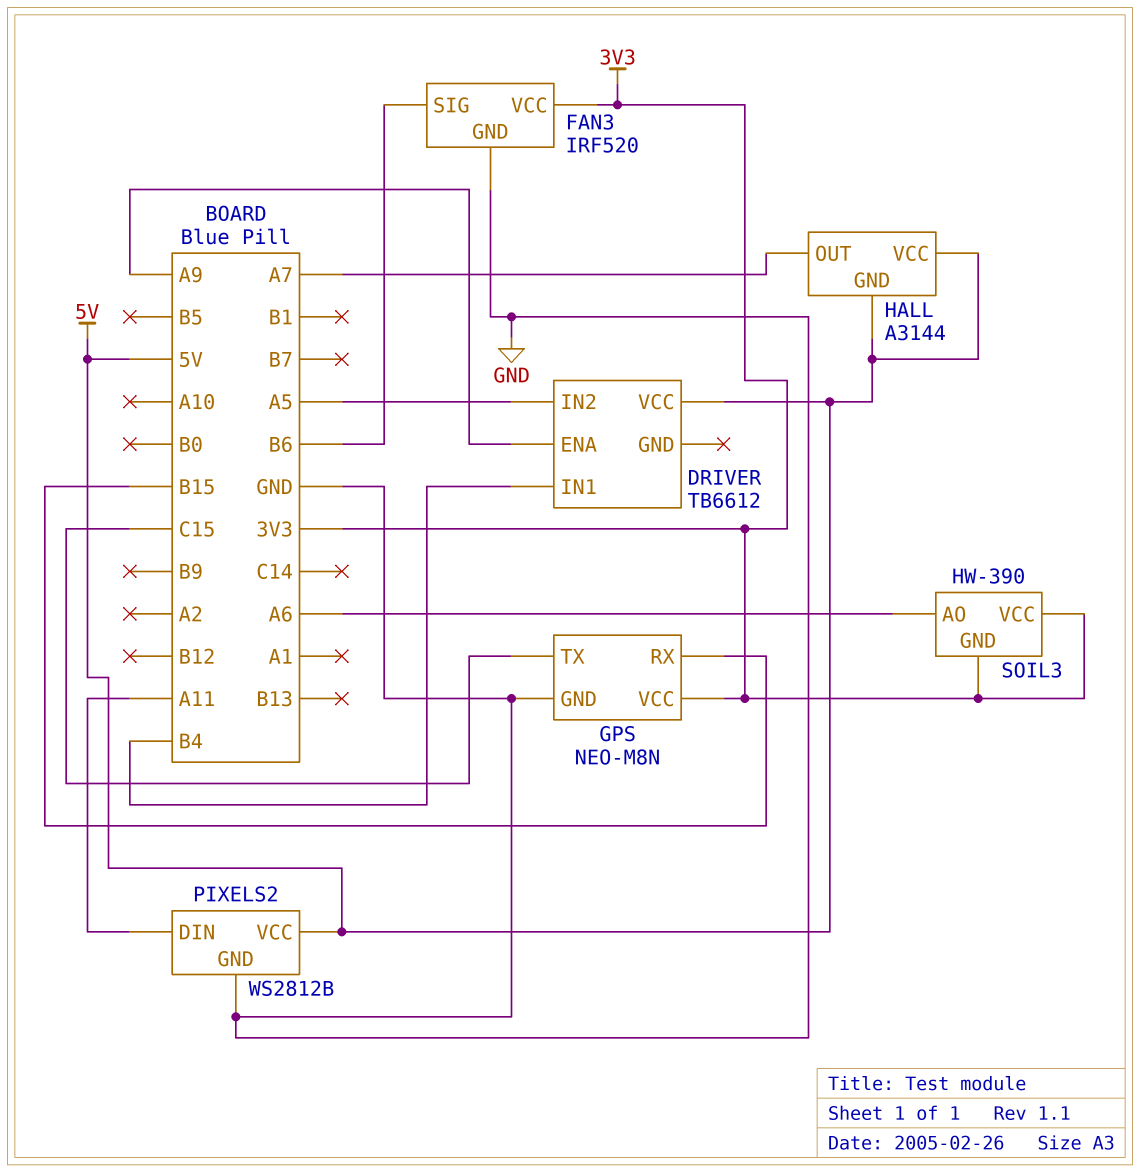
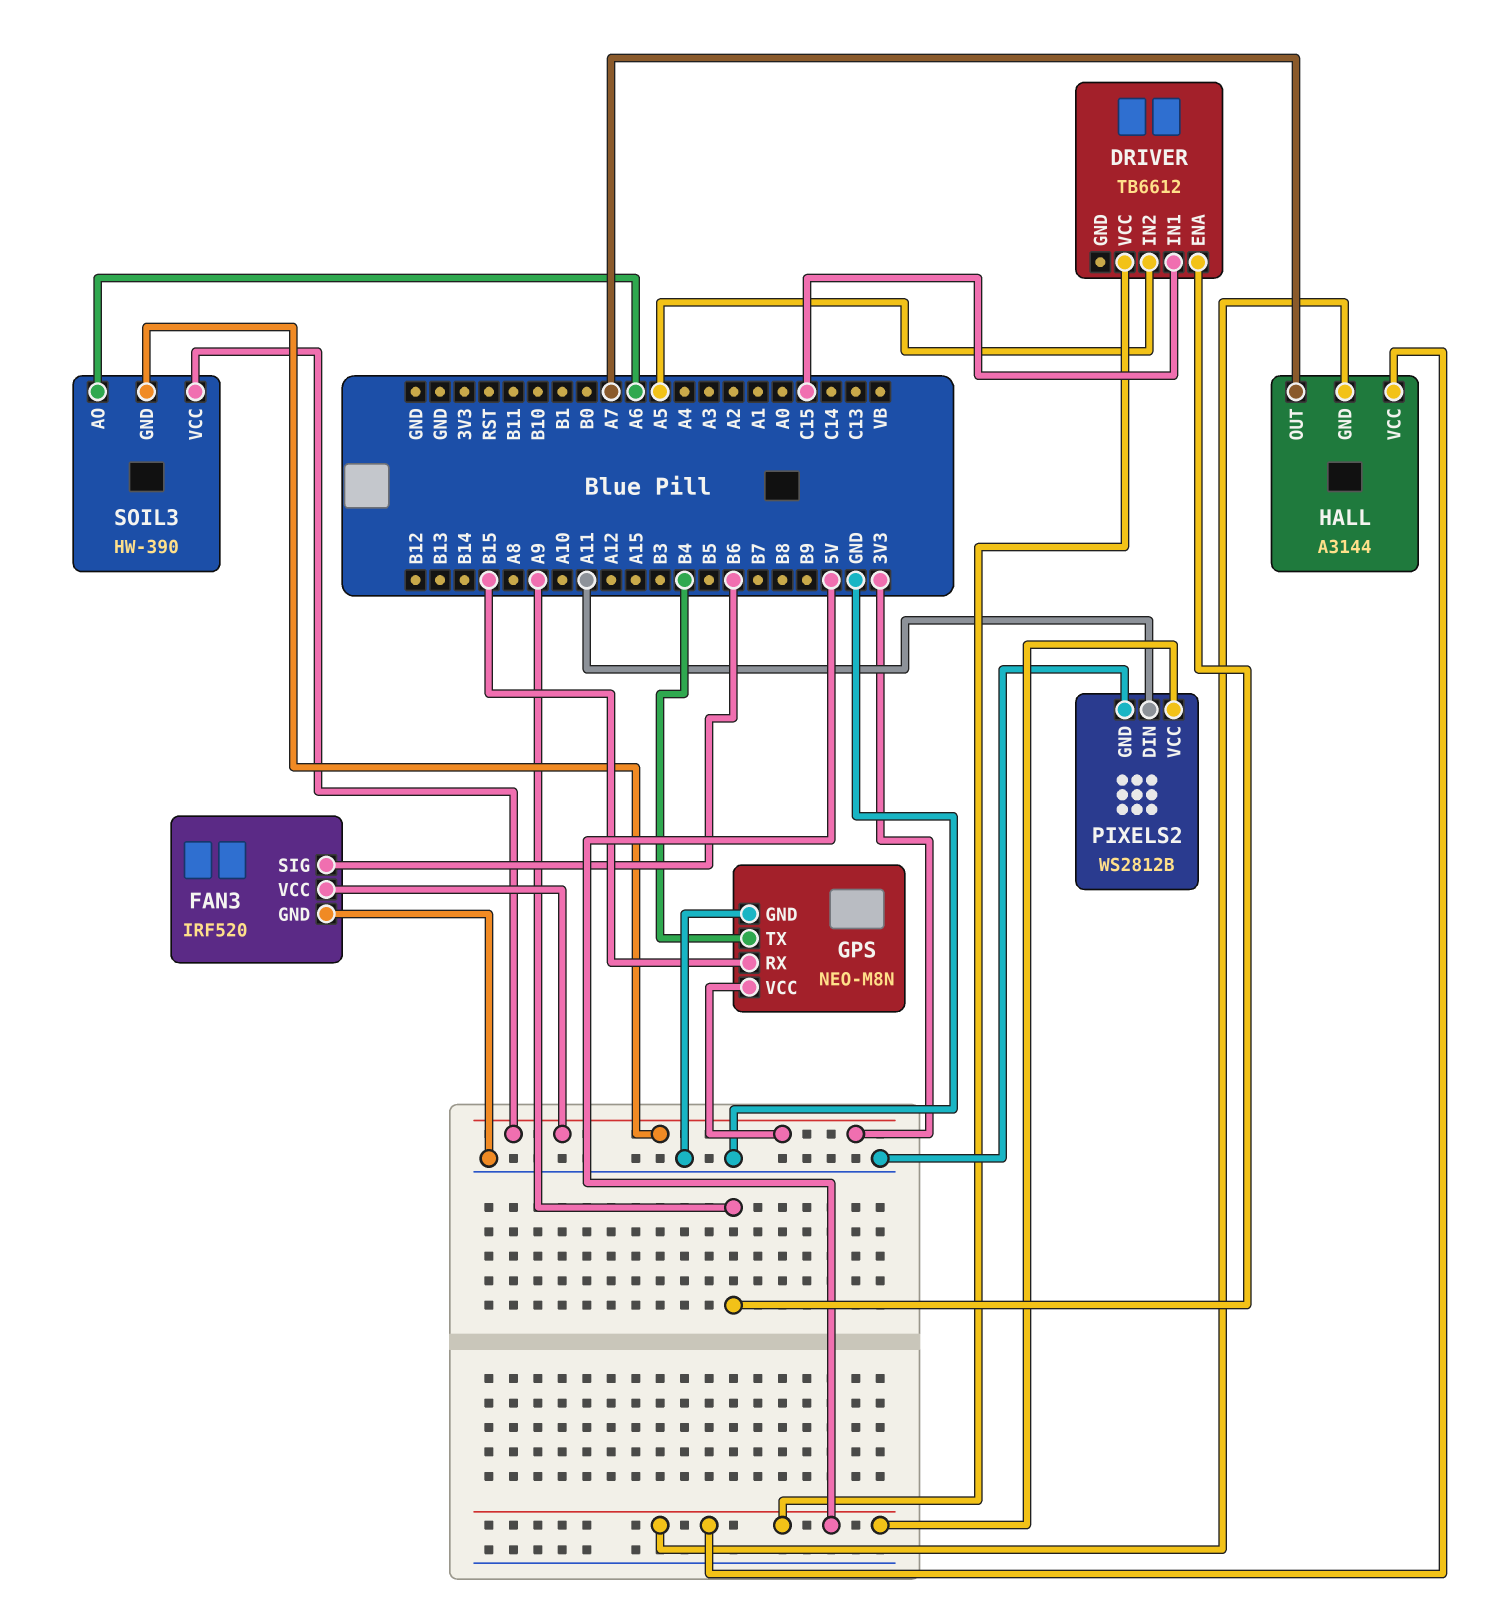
DRIVER pin IN1: B4 -> C15
GPS pin TX: C15 -> B4

